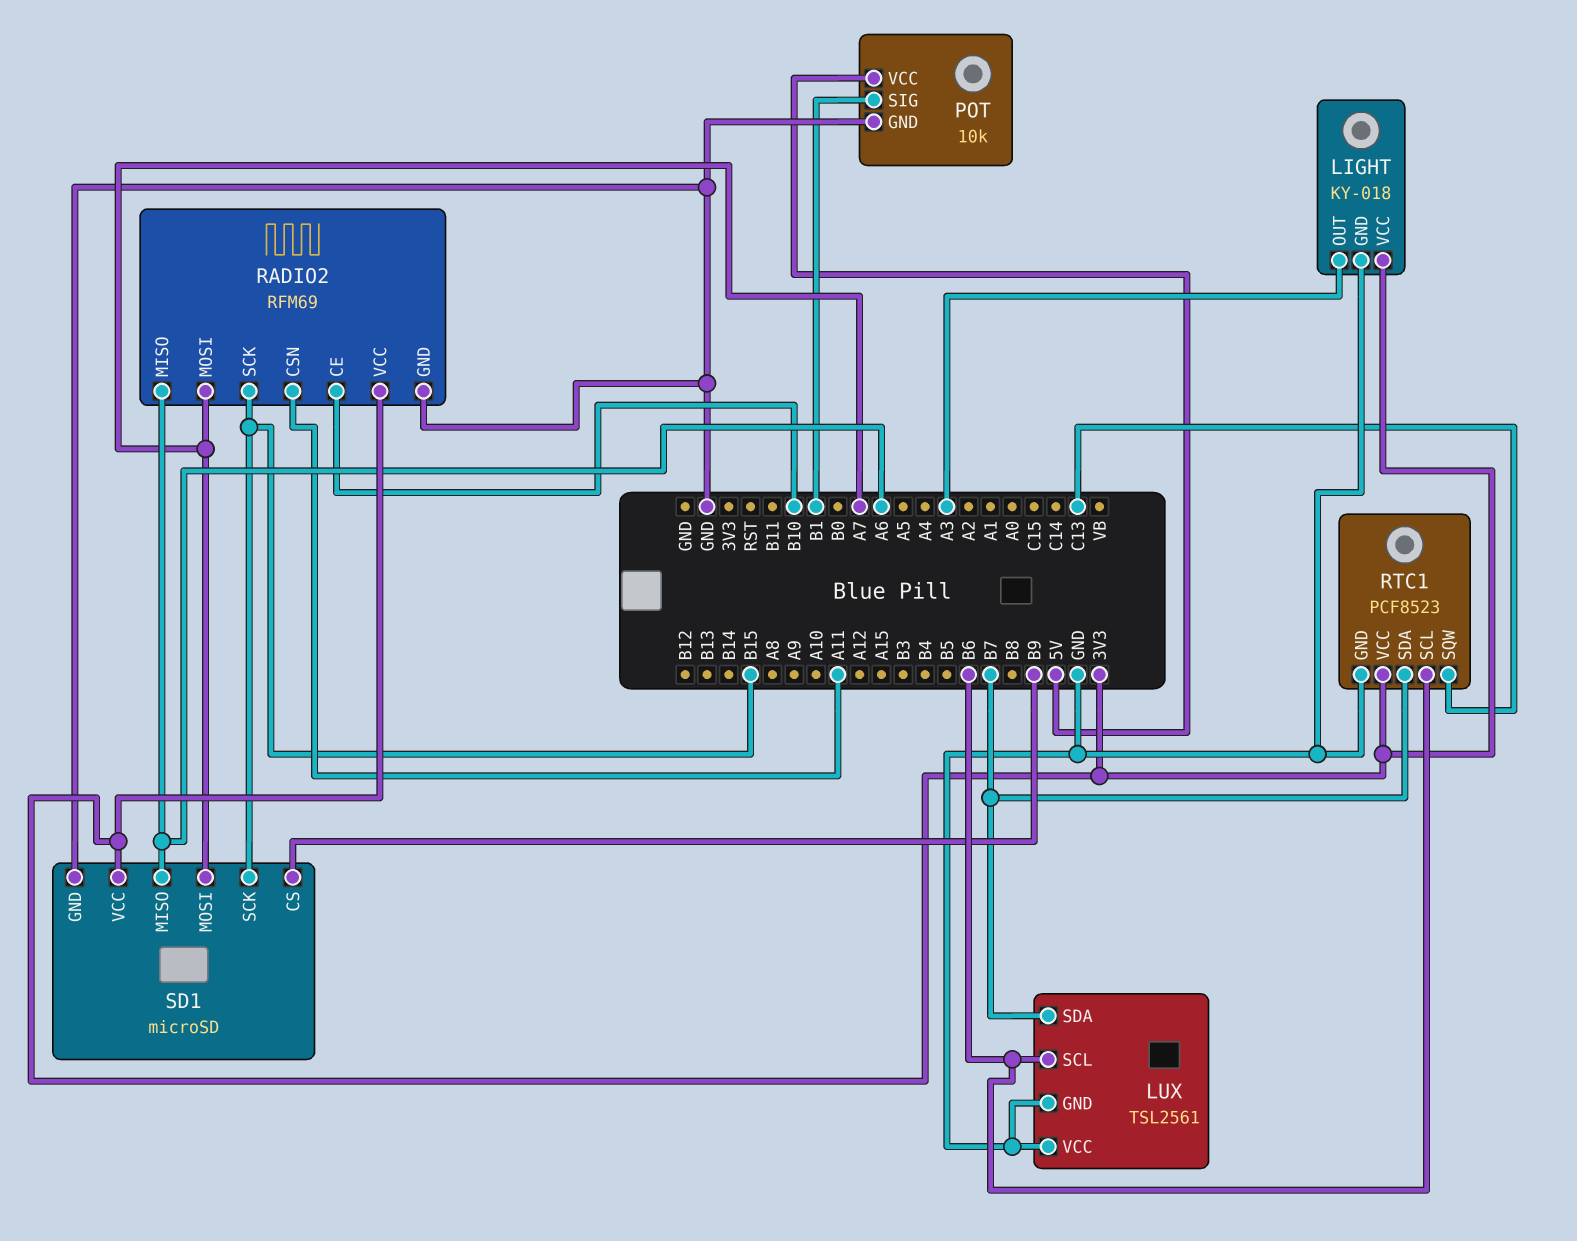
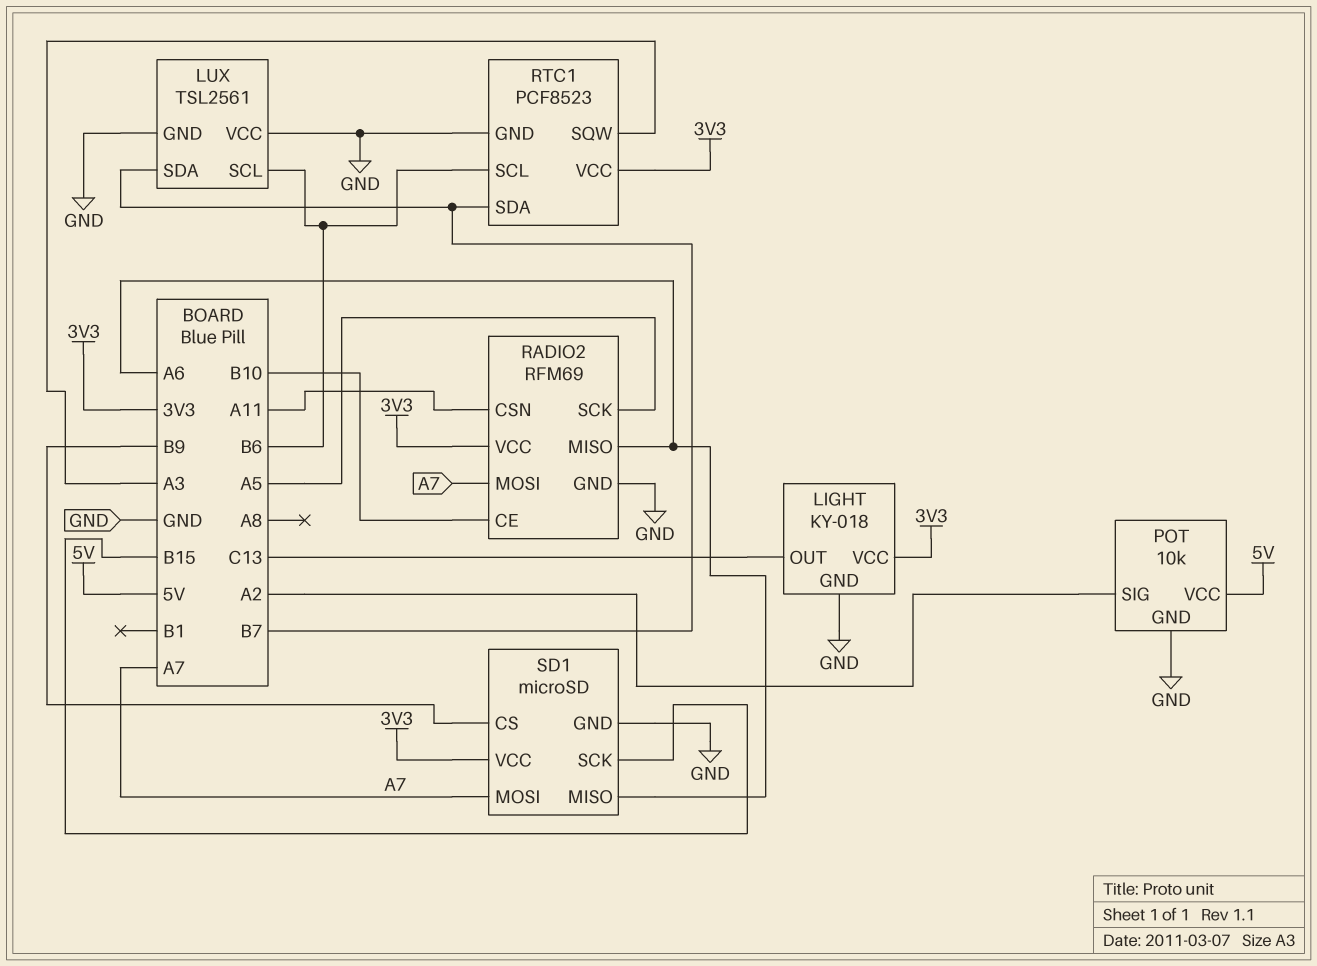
LIGHT pin OUT: A3 -> C13
POT pin SIG: B1 -> A2
RADIO2 pin SCK: B15 -> A5
RTC1 pin SQW: C13 -> A3

